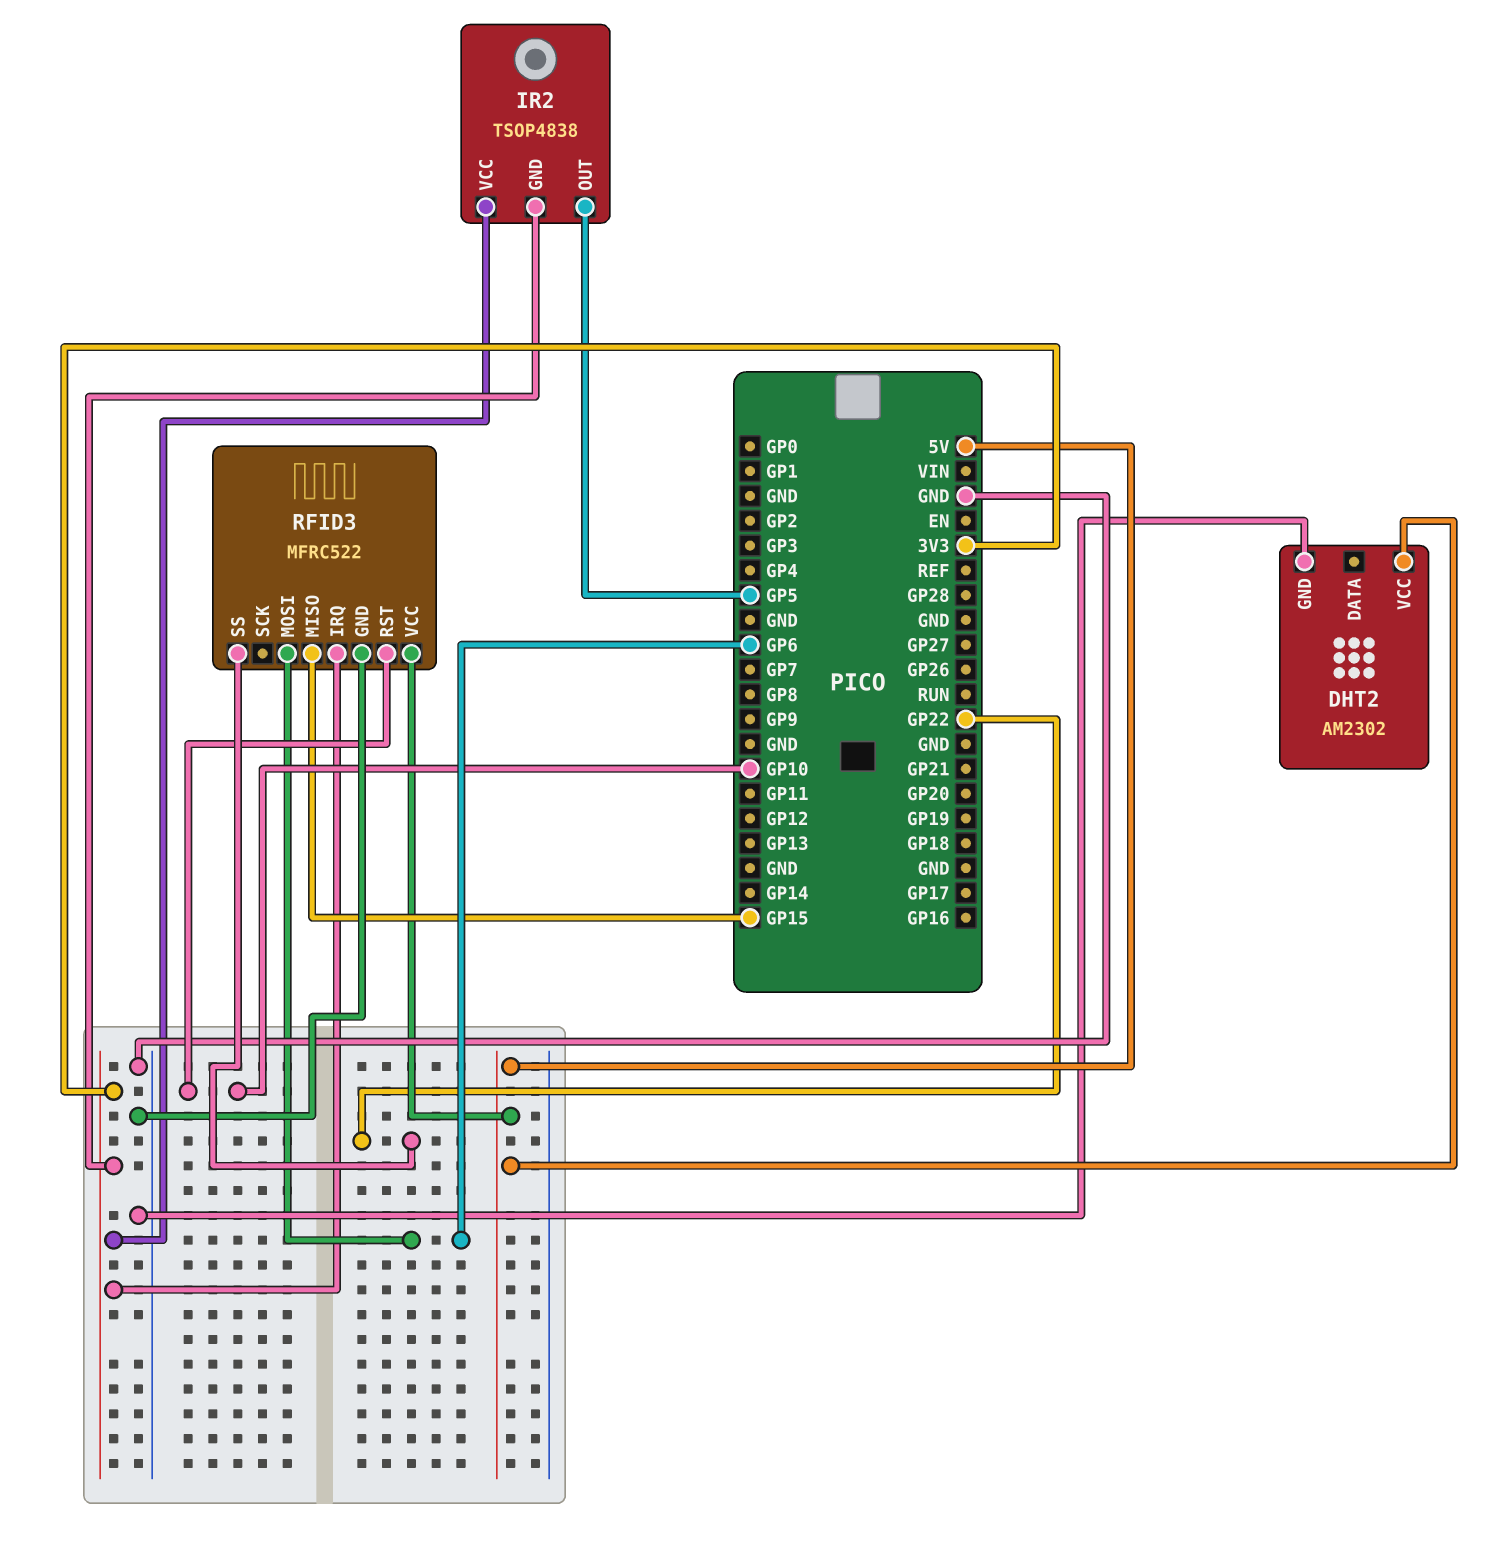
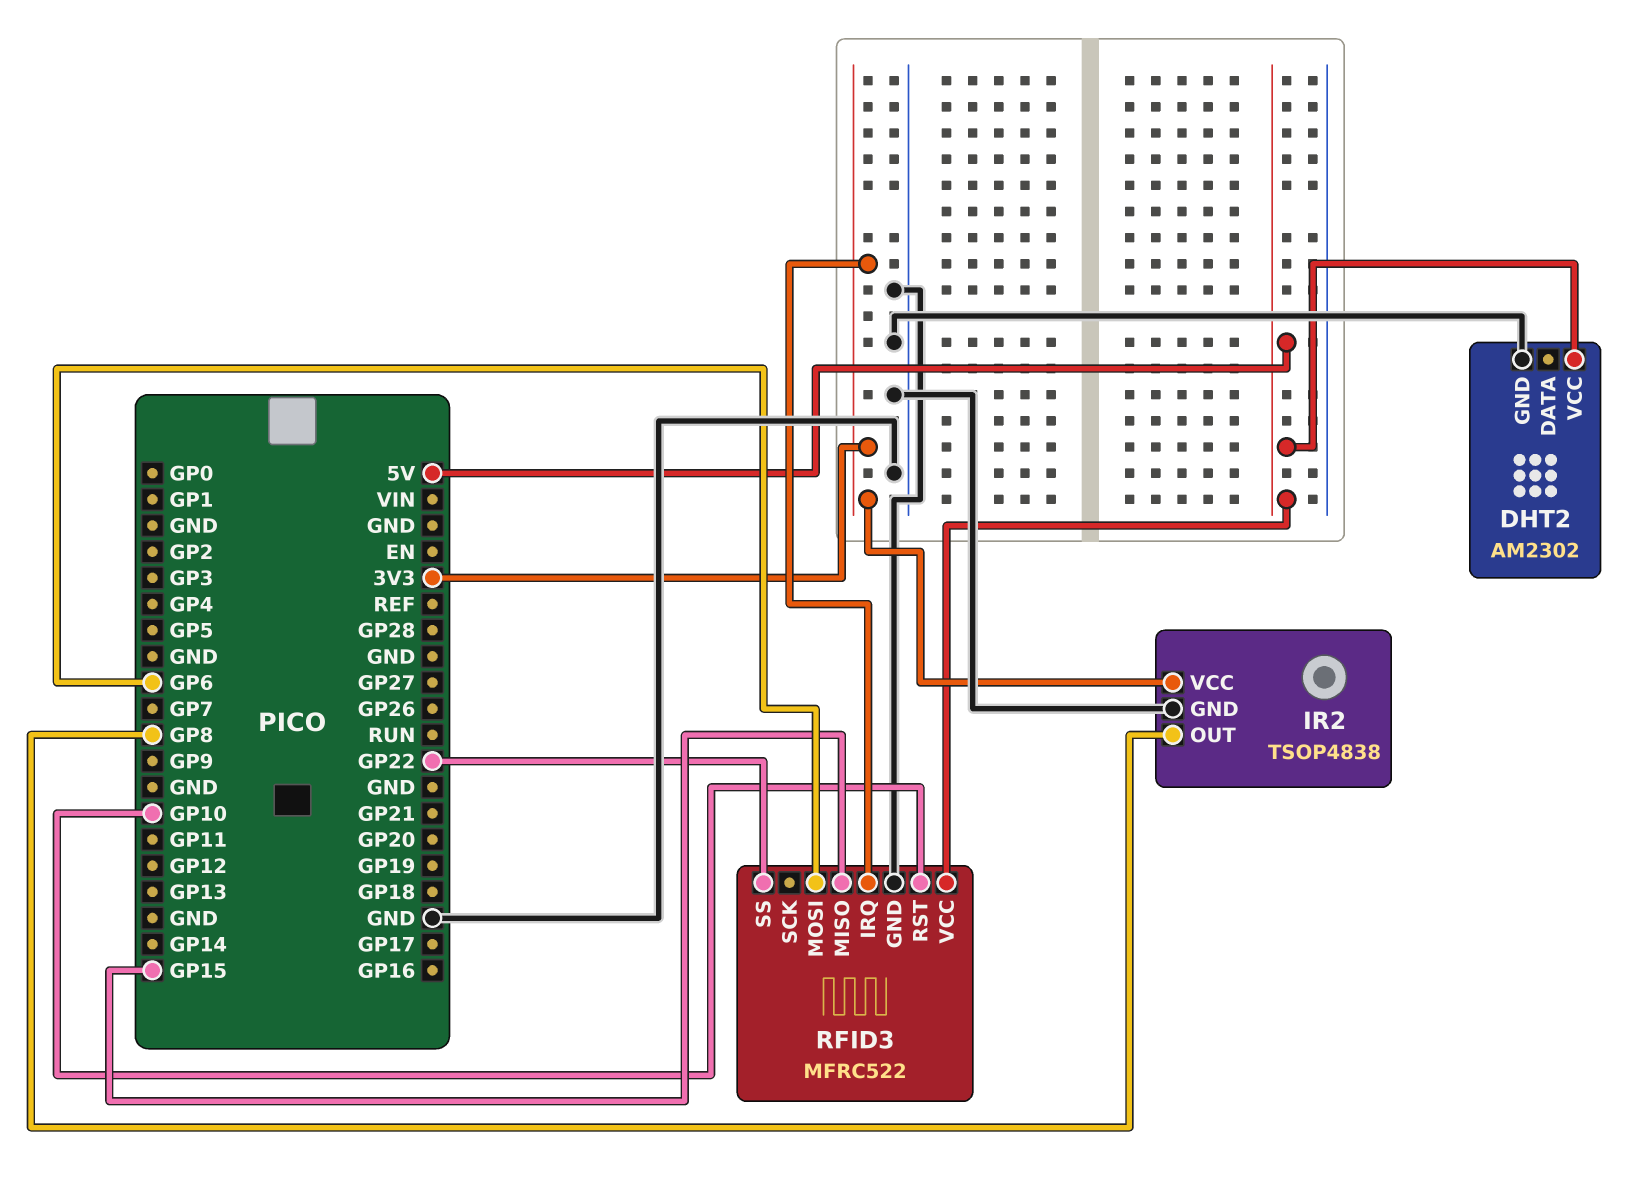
IR2 pin GND: 3V3 -> GND
IR2 pin OUT: GP5 -> GP8

